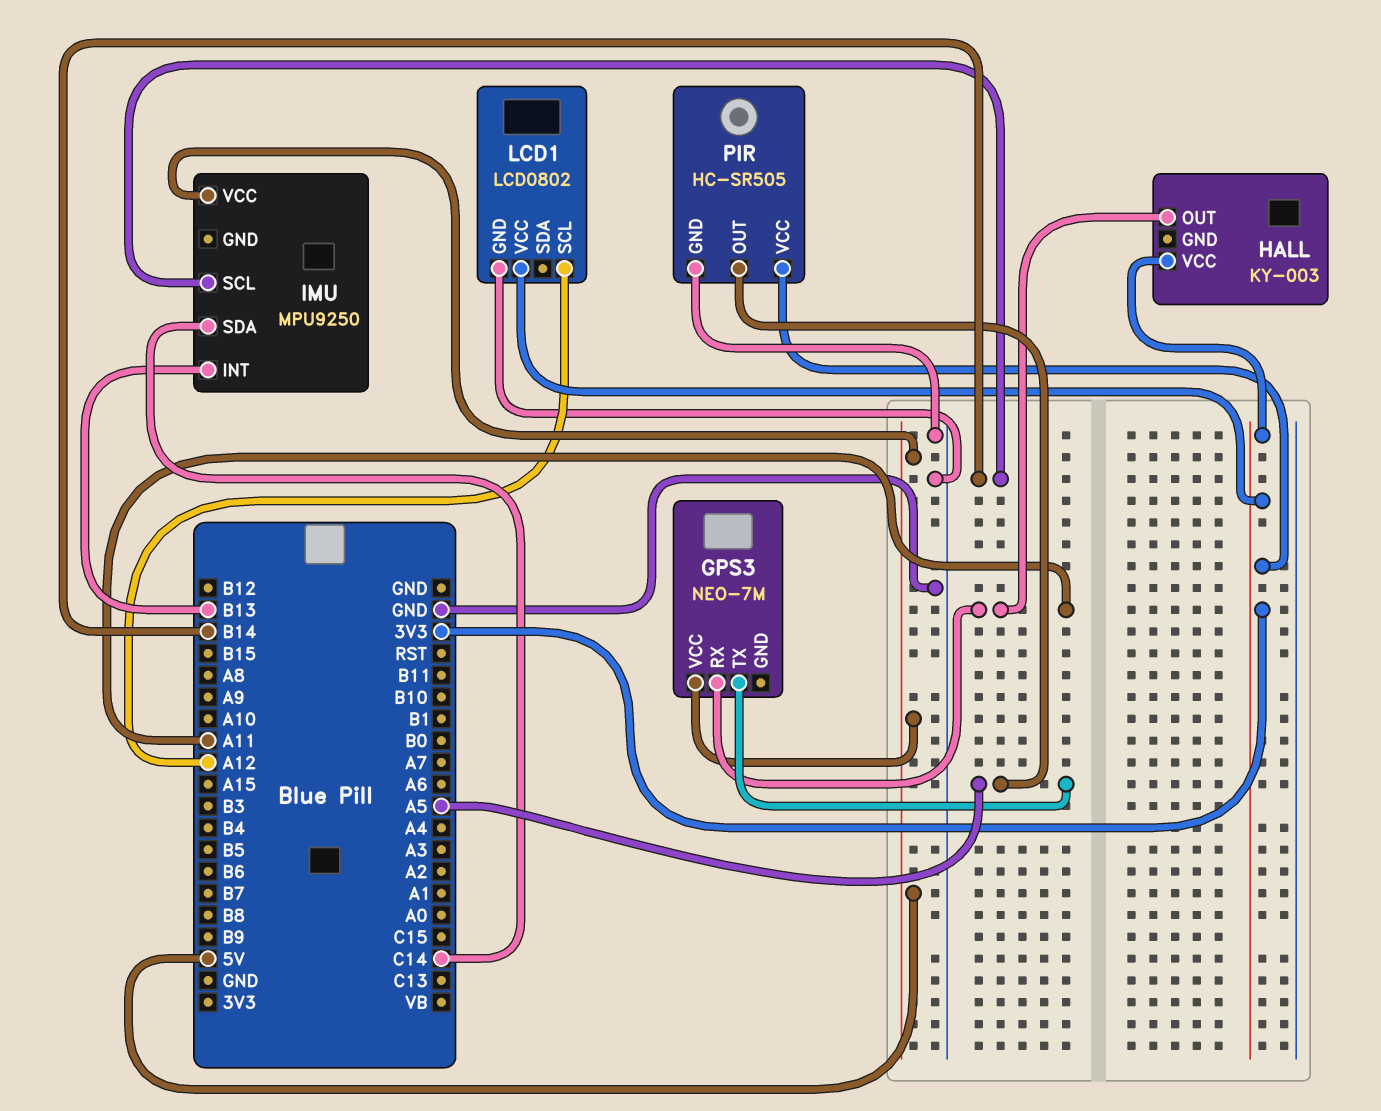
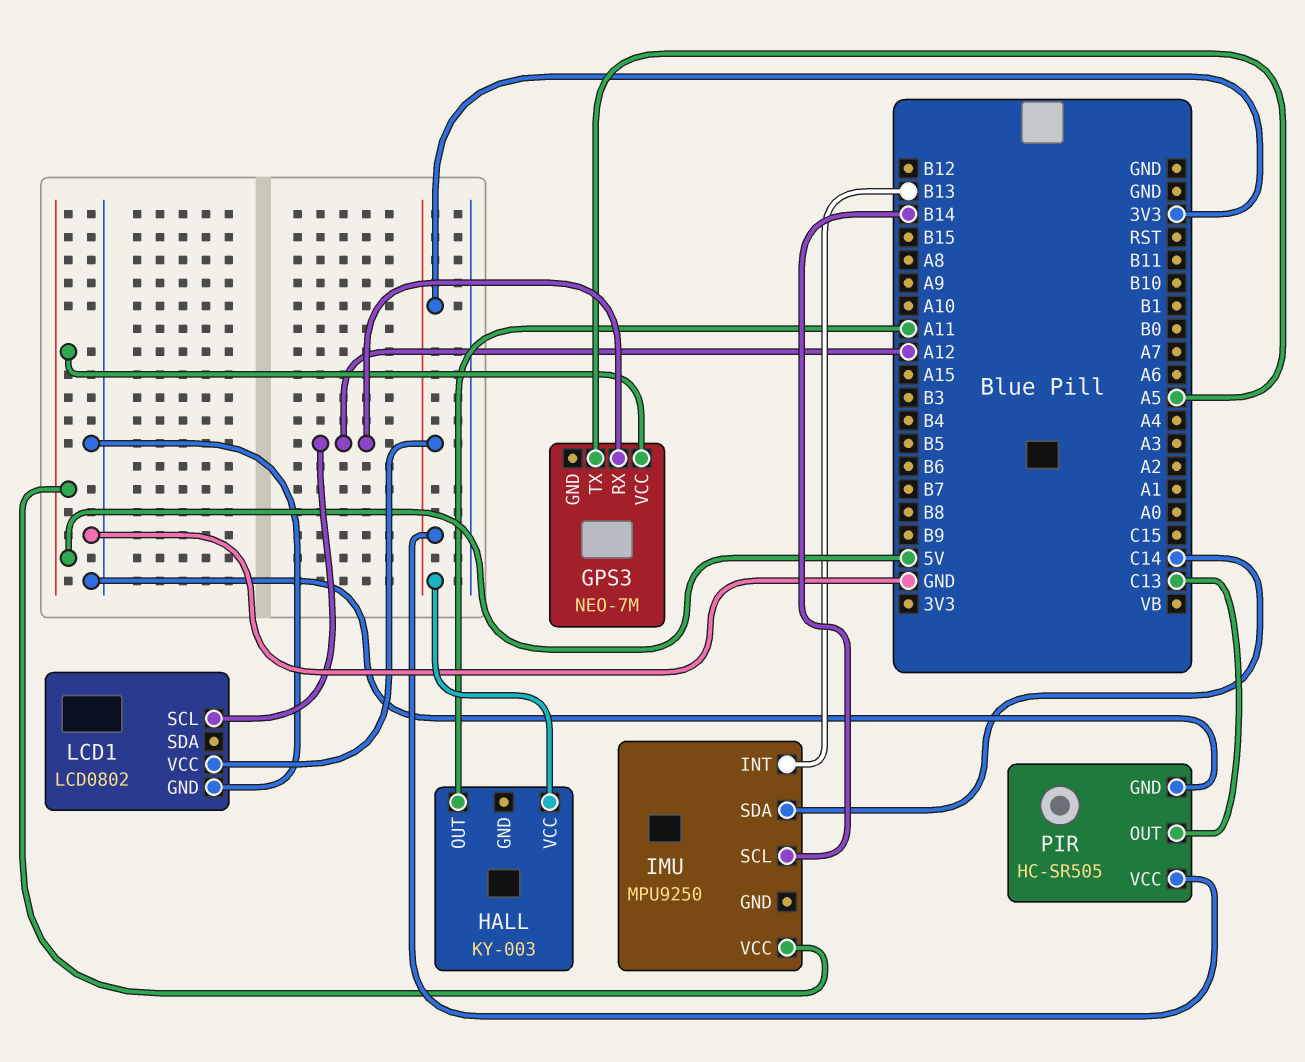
GPS3 pin RX: A11 -> A12
PIR pin OUT: A5 -> C13

